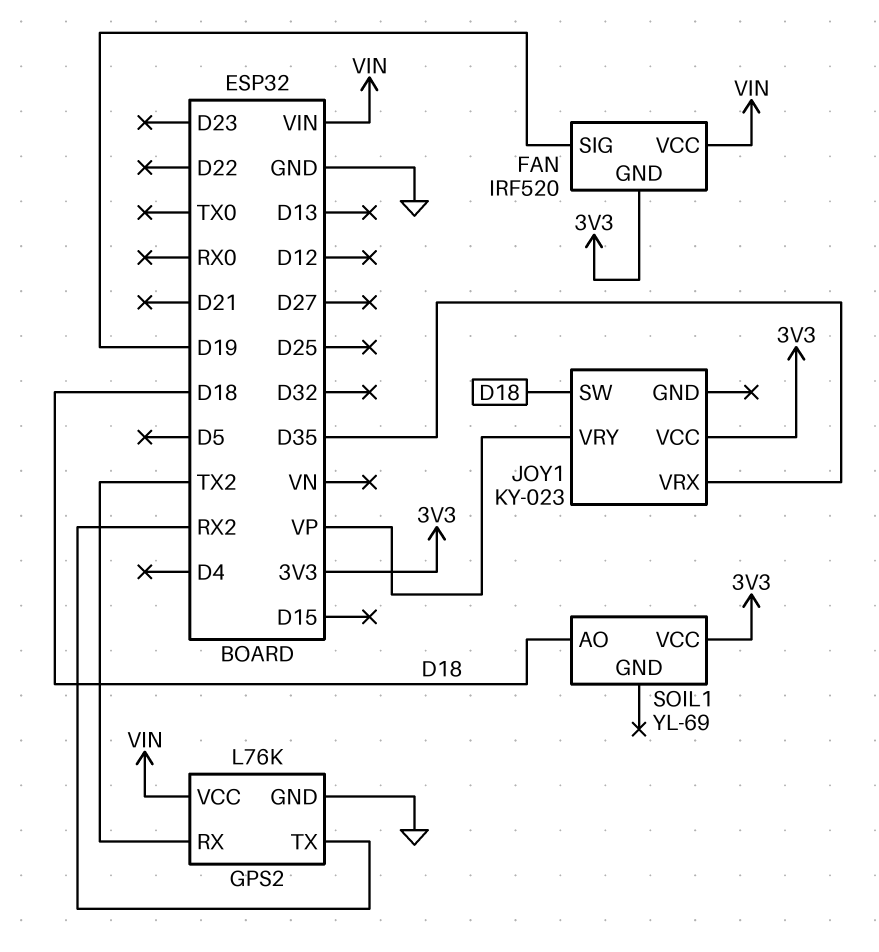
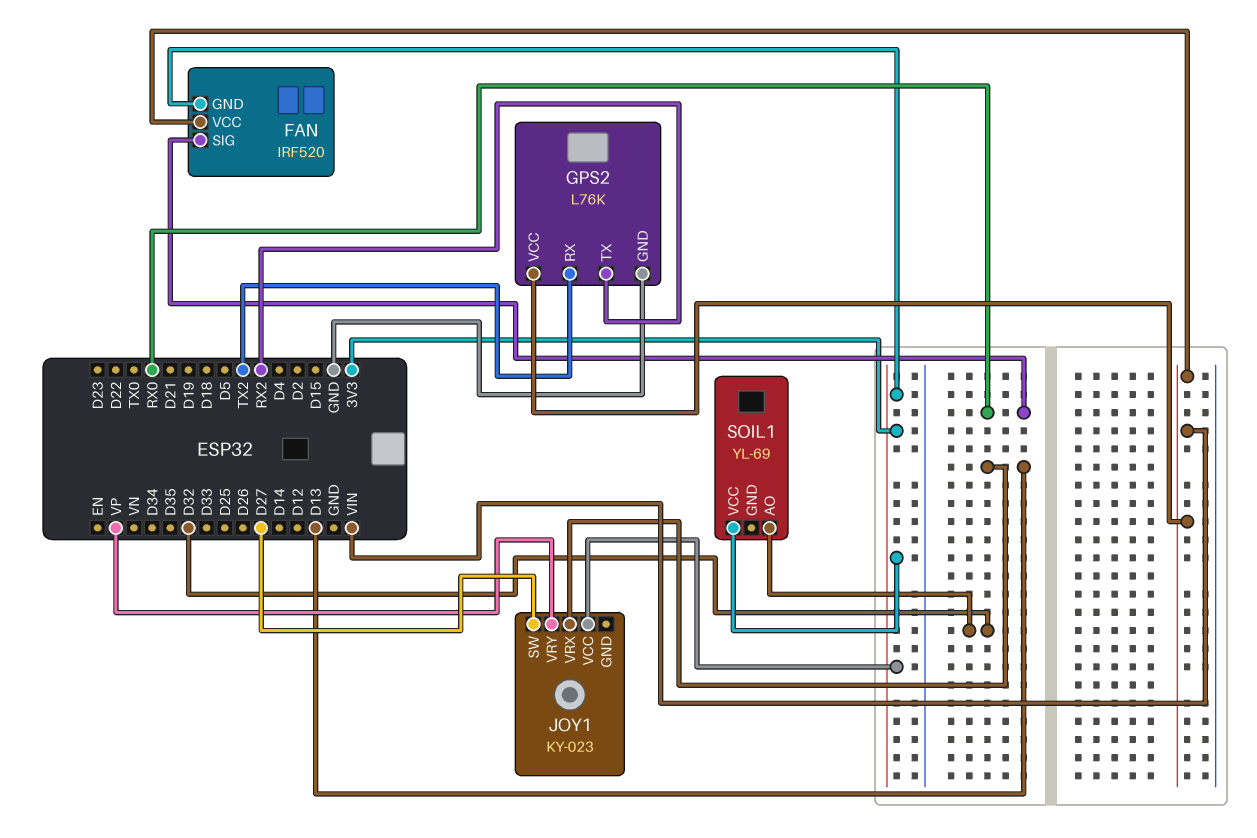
FAN pin SIG: D19 -> RX0
JOY1 pin SW: D18 -> D27
JOY1 pin VRX: D35 -> D13
SOIL1 pin AO: D18 -> D32

